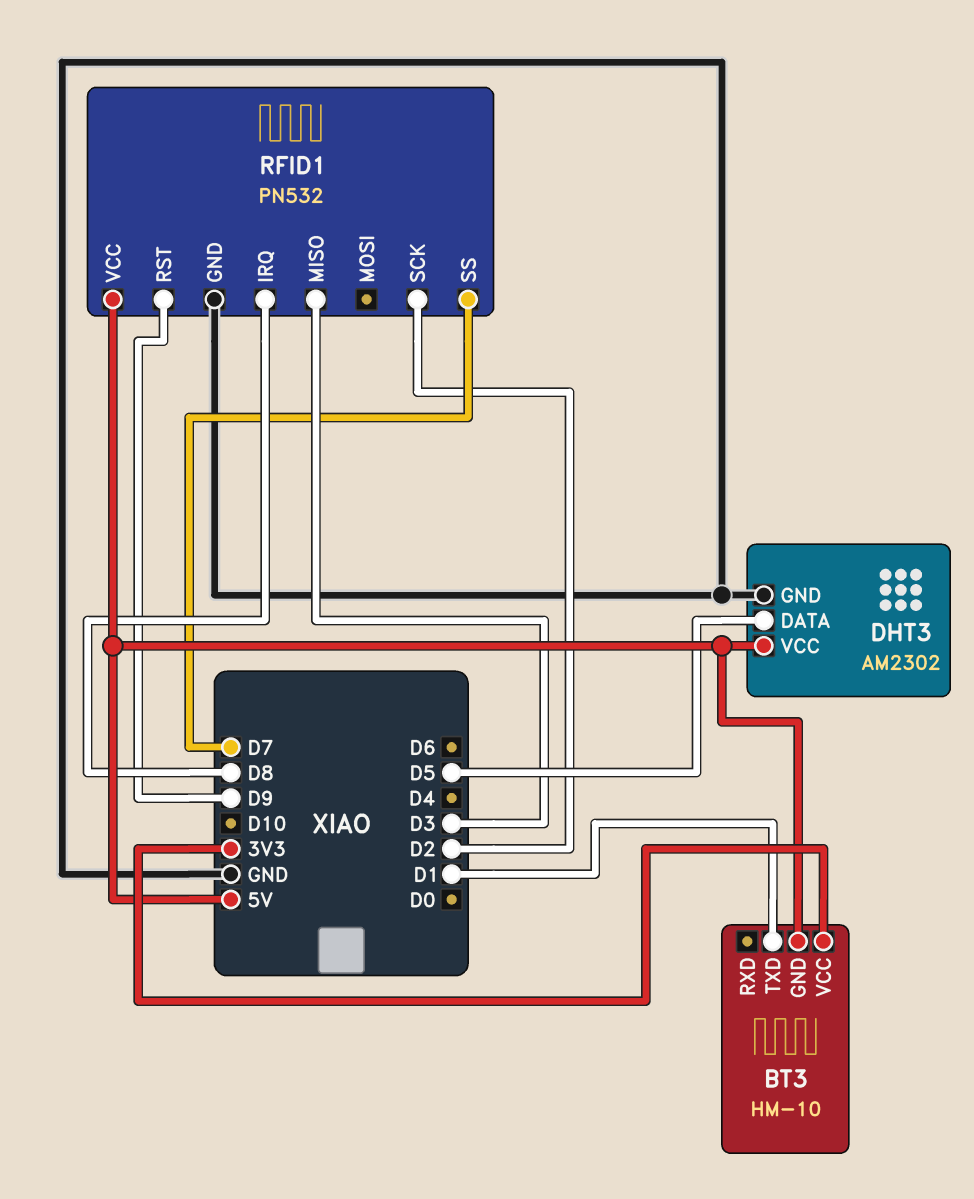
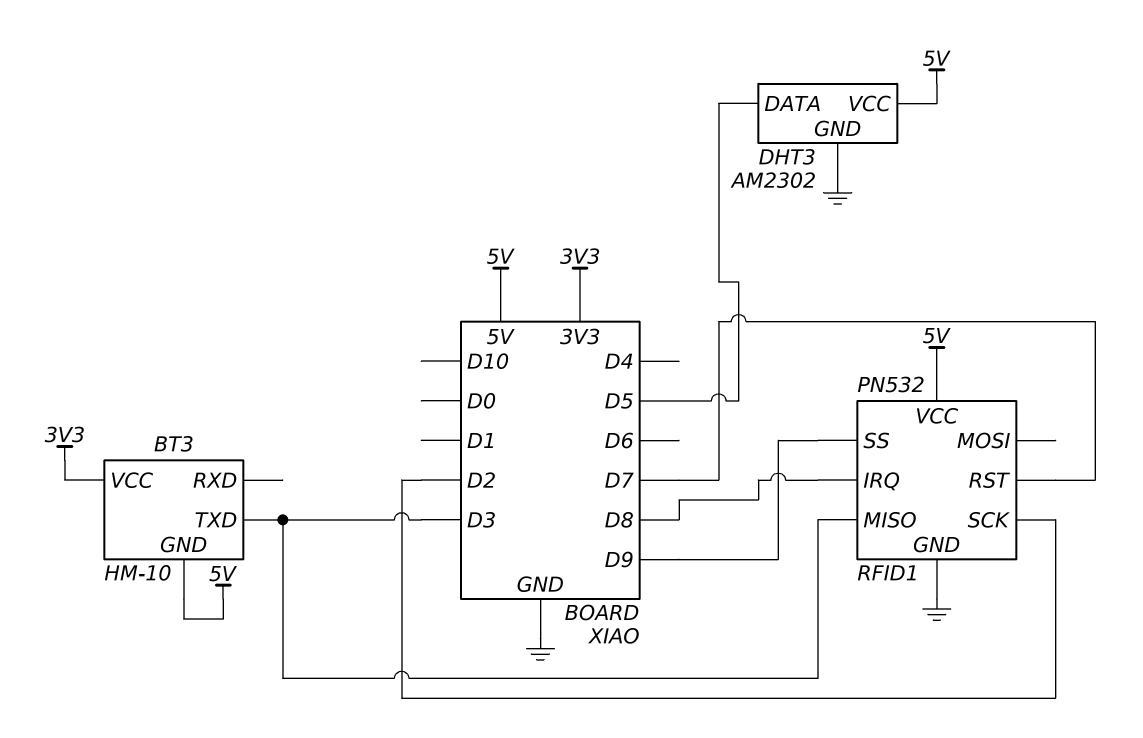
BT3 pin TXD: D1 -> D3
RFID1 pin RST: D9 -> D7
RFID1 pin SS: D7 -> D9

